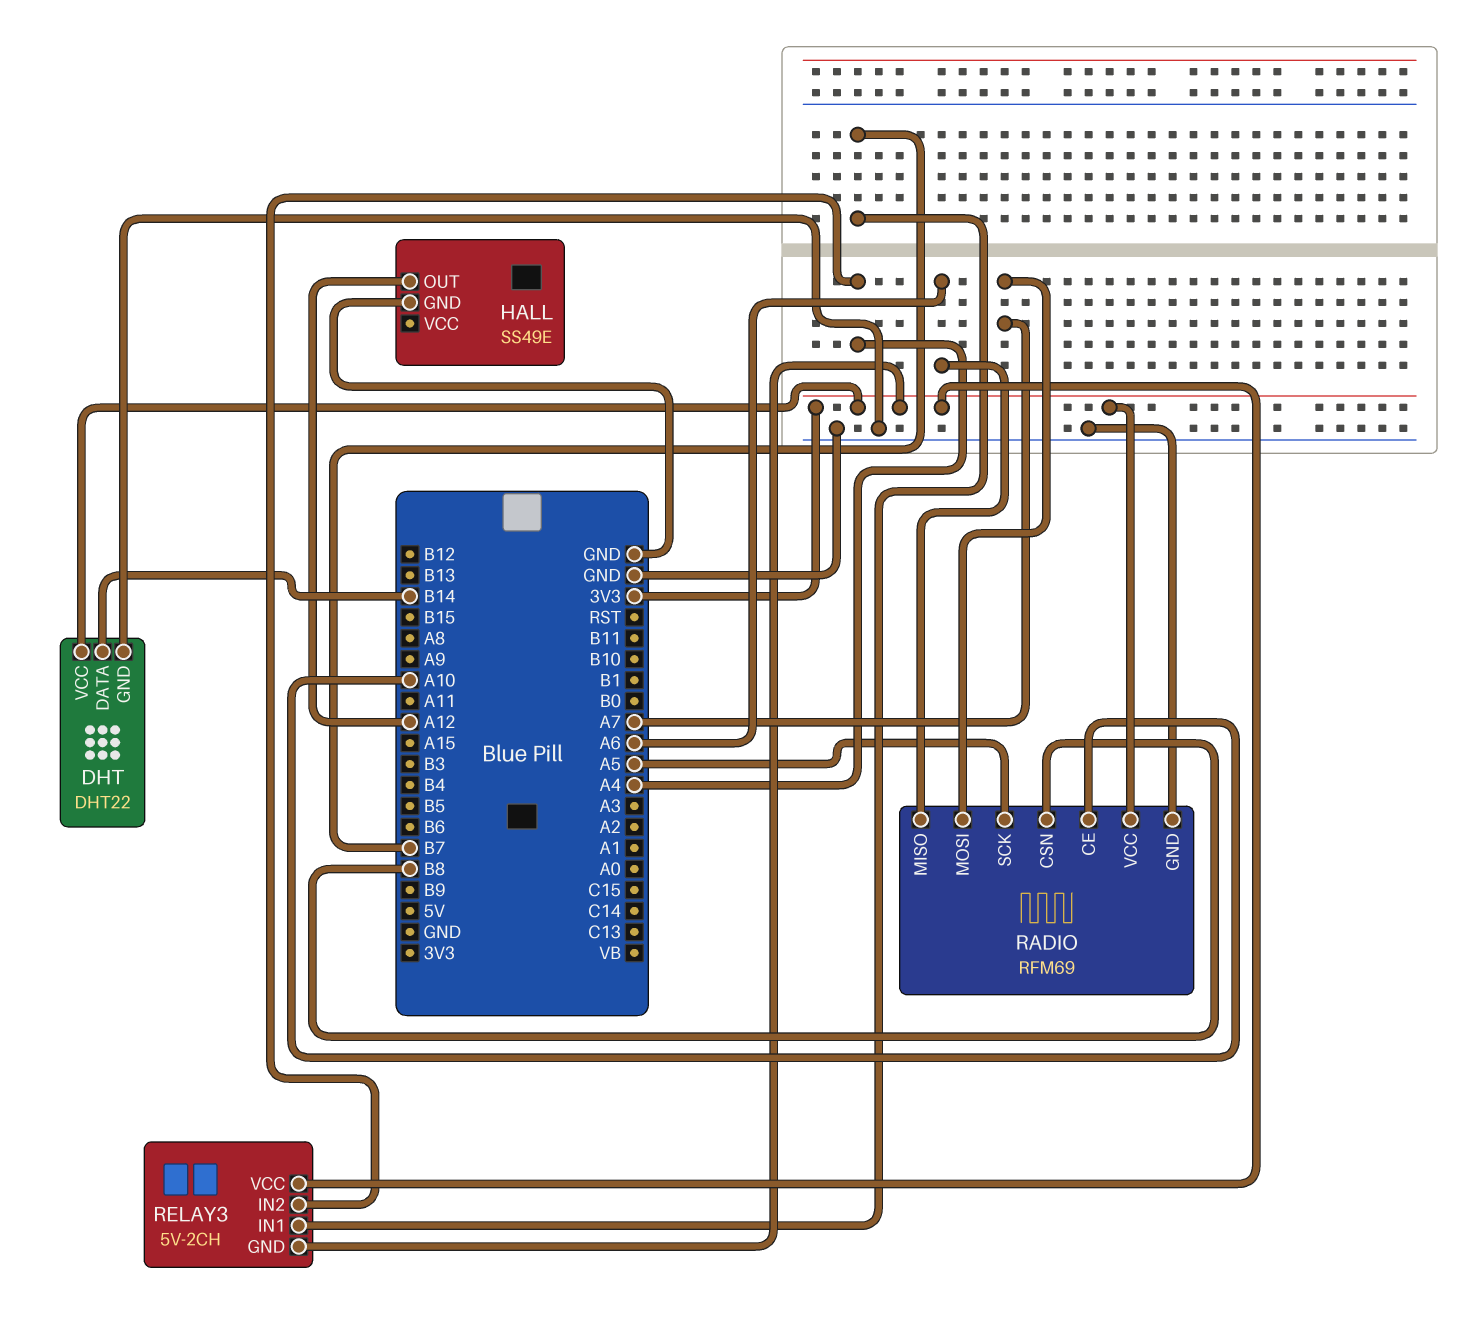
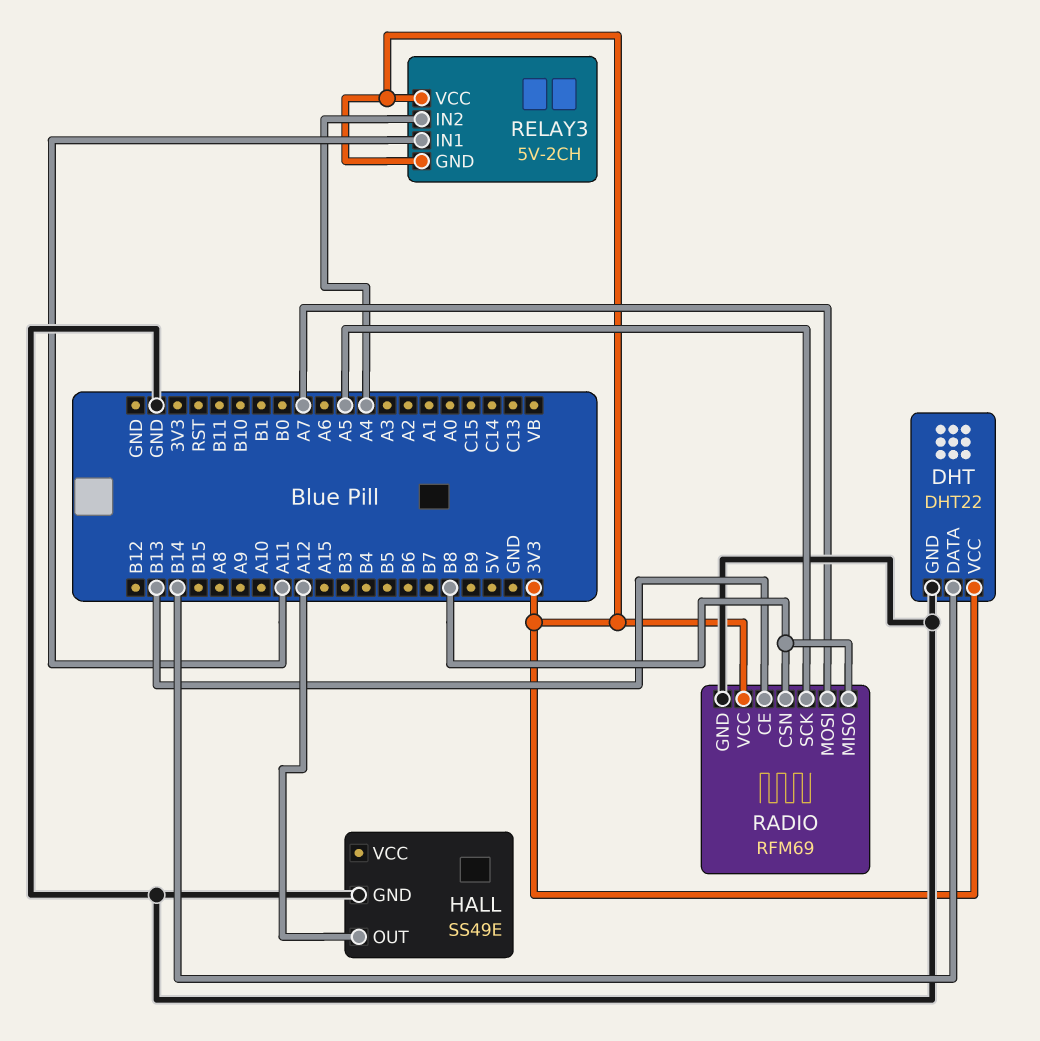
RADIO pin CE: A10 -> B13
RADIO pin MISO: A6 -> B8
RELAY3 pin IN1: B7 -> A11

